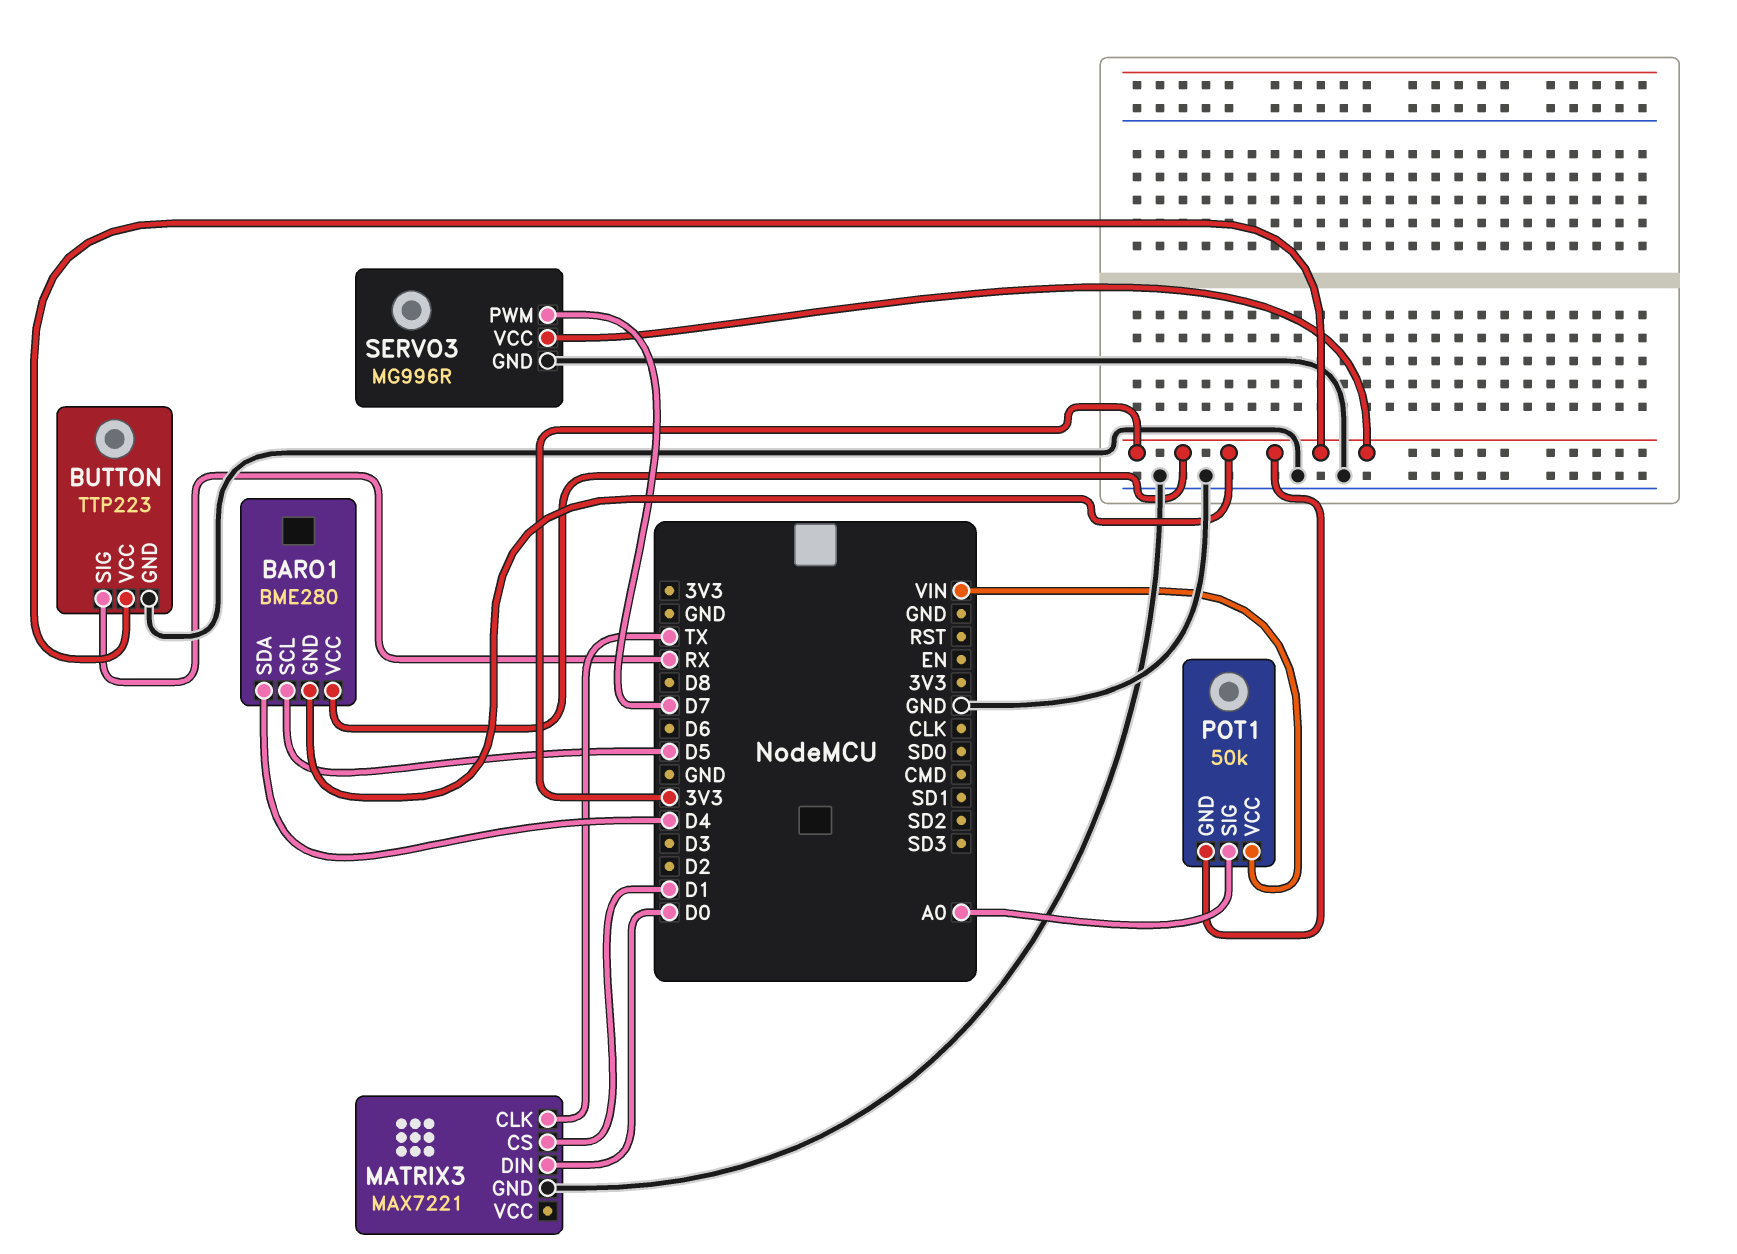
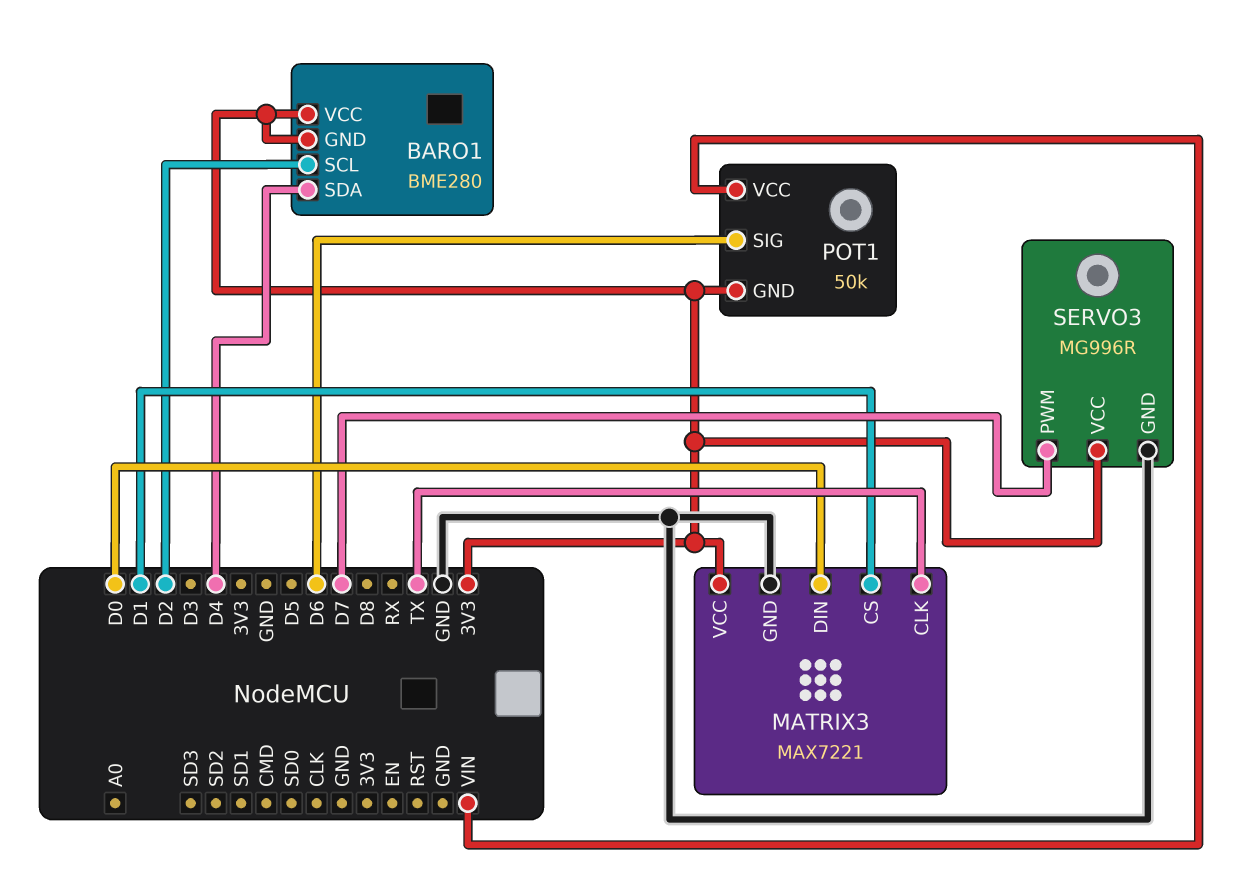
BARO1 pin SCL: D5 -> D2
BUTTON: TTP223 -> none
BUTTON pin GND: GND -> none
BUTTON pin SIG: RX -> none
BUTTON pin VCC: 3V3 -> none
MATRIX3 pin VCC: none -> 3V3
POT1 pin SIG: A0 -> D6

